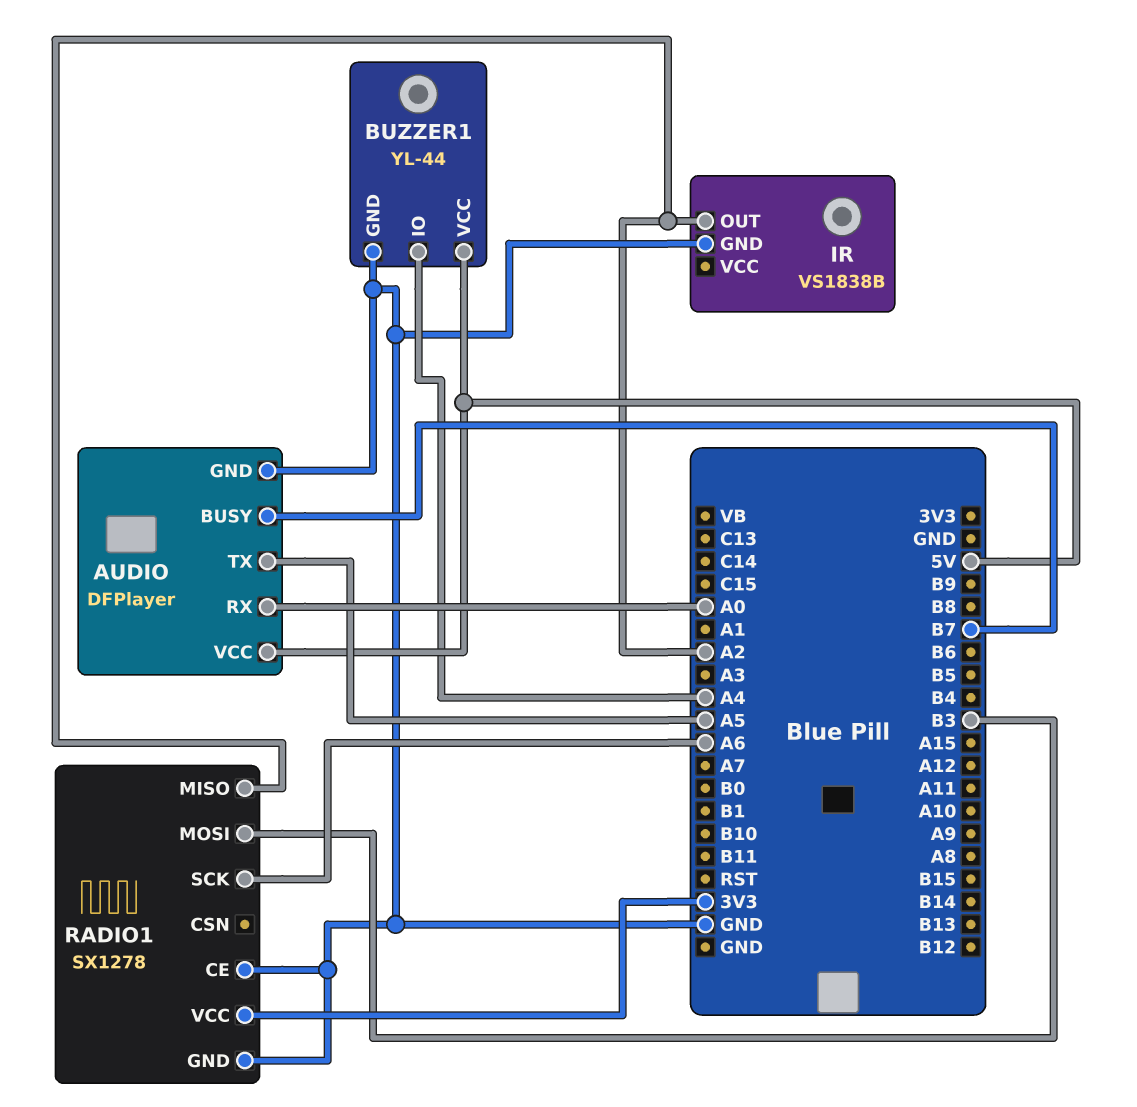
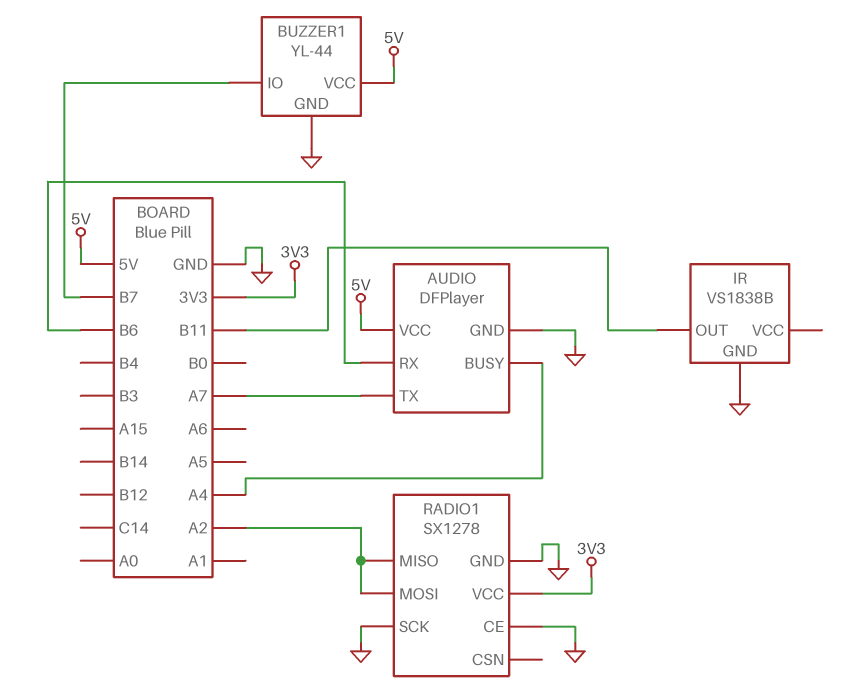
AUDIO pin BUSY: B7 -> A4
AUDIO pin RX: A0 -> B6
AUDIO pin TX: A5 -> A7
BUZZER1 pin IO: A4 -> B7
IR pin OUT: A2 -> B11
RADIO1 pin MOSI: B3 -> A2
RADIO1 pin SCK: A6 -> GND

